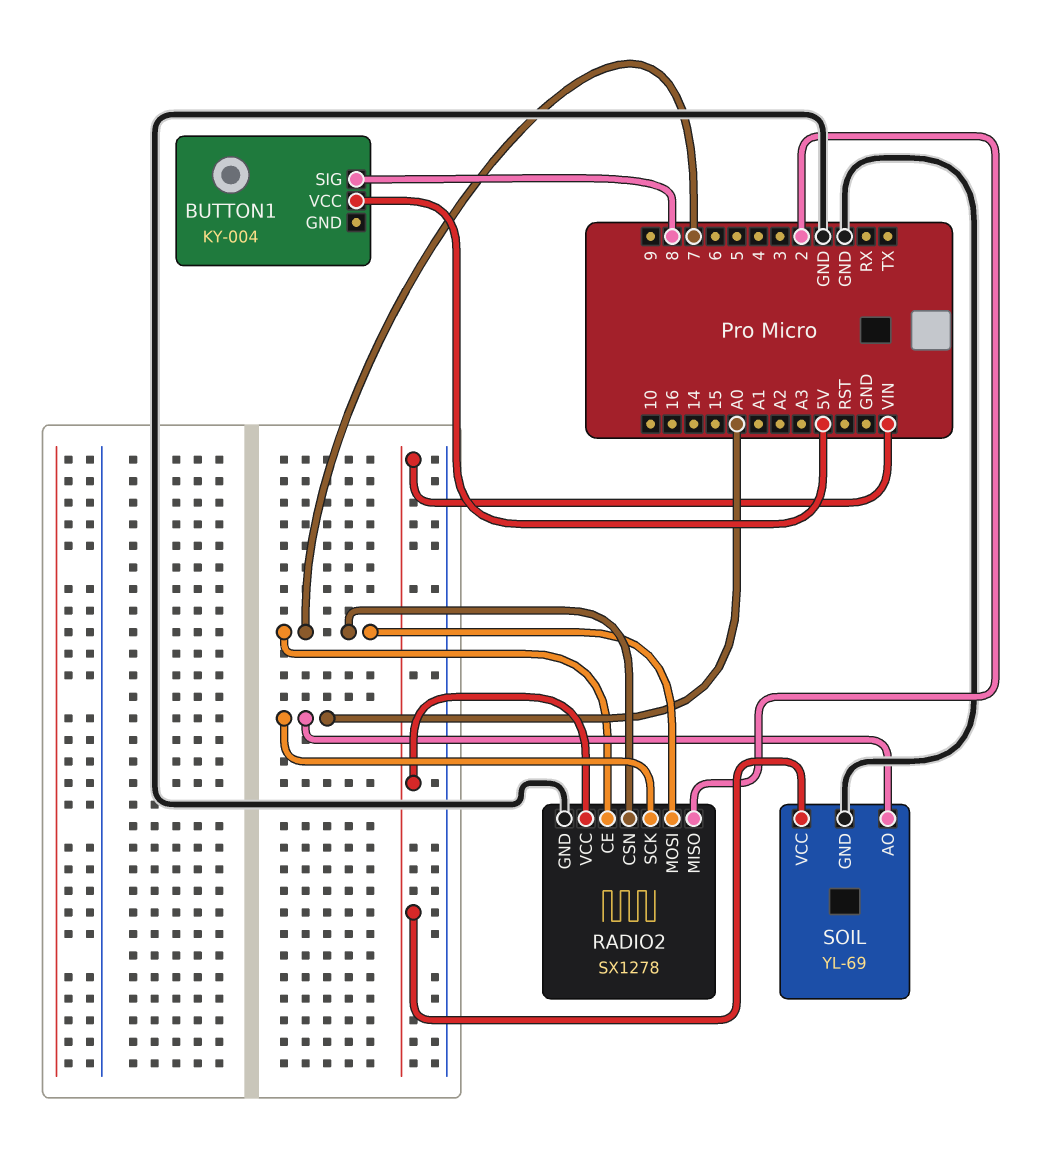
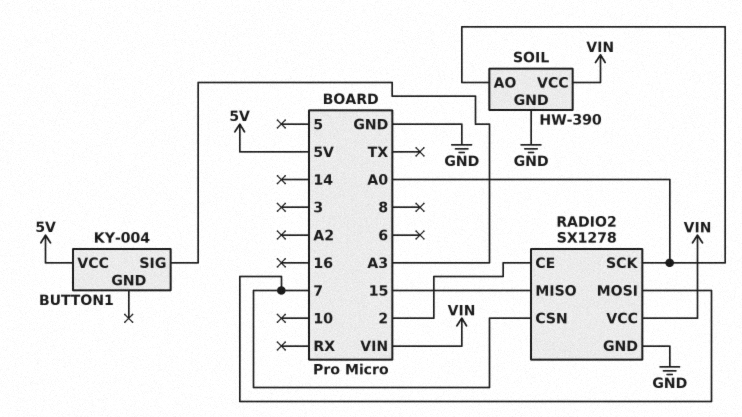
BUTTON1 pin SIG: 8 -> A3
RADIO2 pin CE: 7 -> 2
RADIO2 pin MISO: 2 -> 15
SOIL: YL-69 -> HW-390

